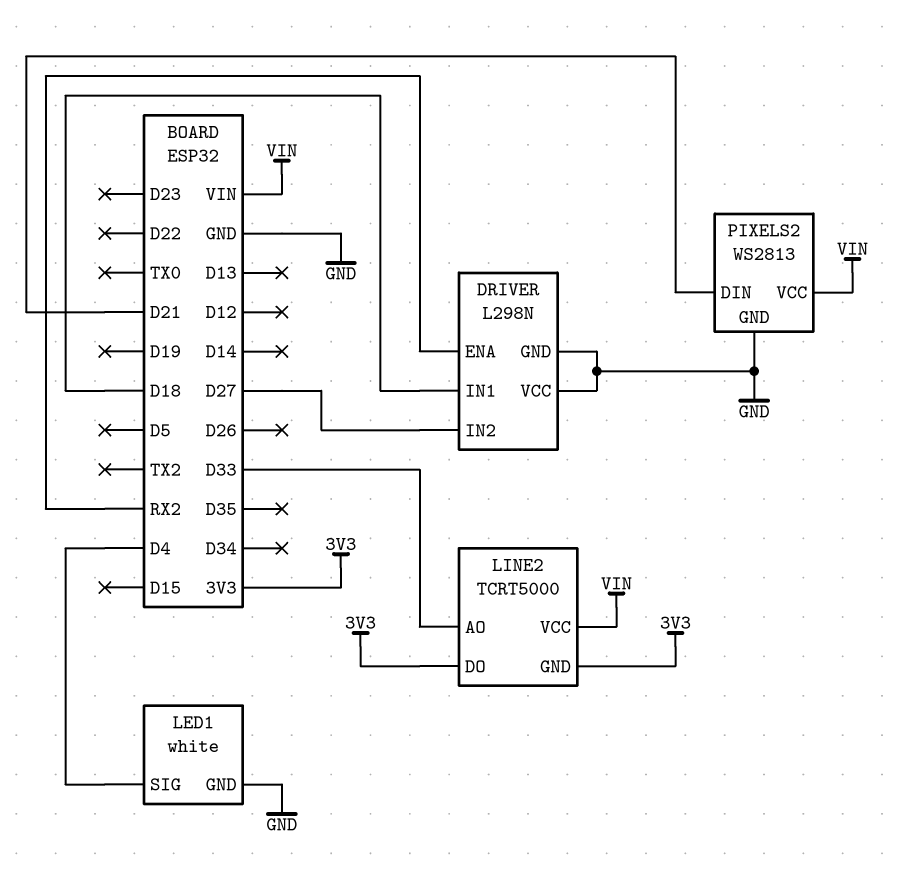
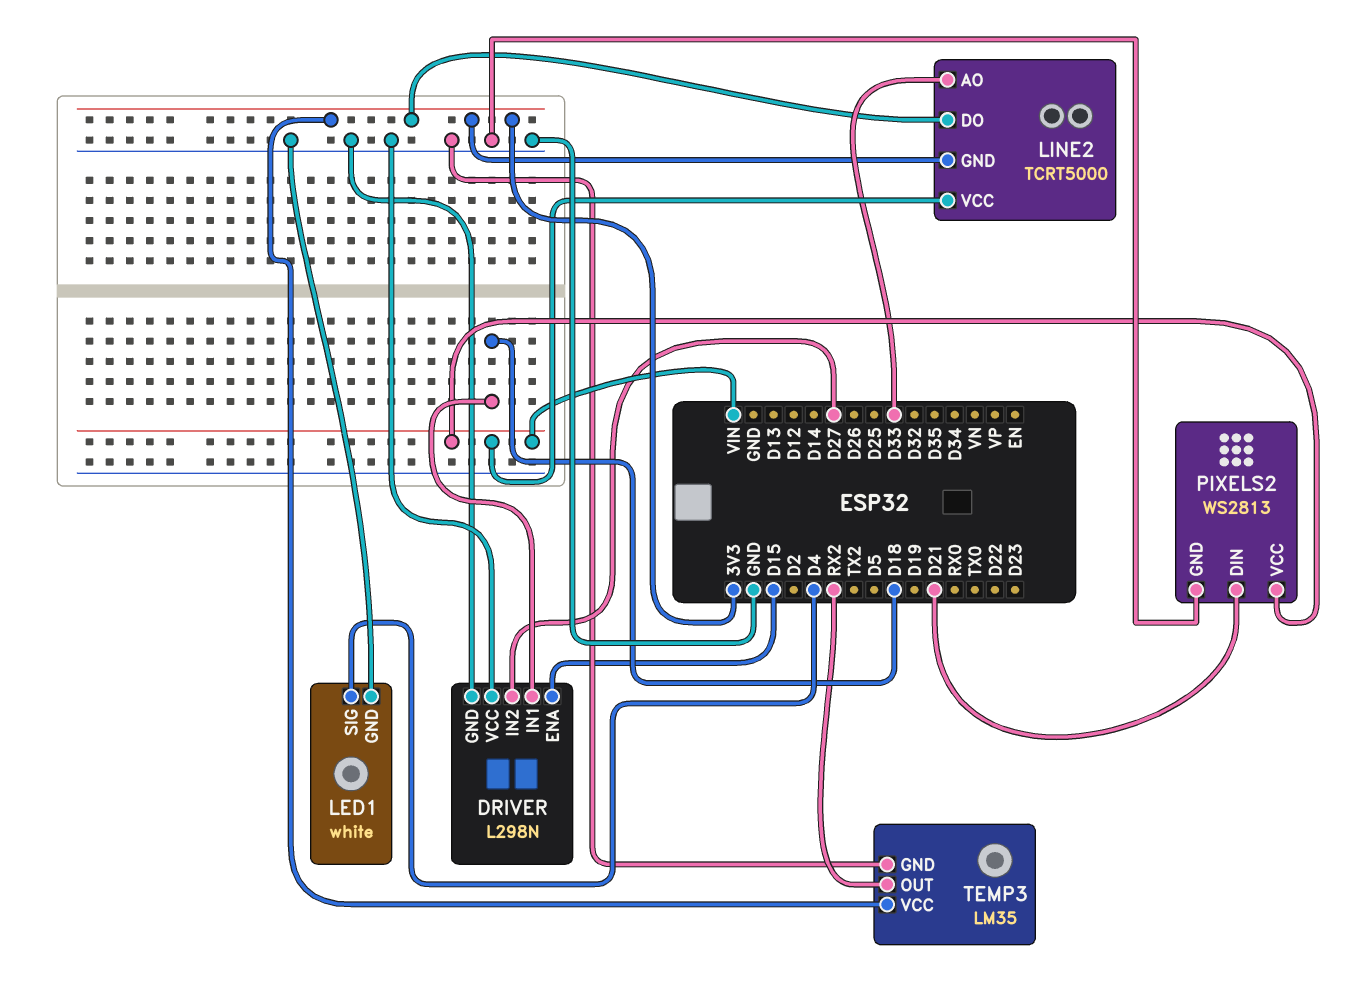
DRIVER pin ENA: RX2 -> D15
TEMP3: none -> LM35
TEMP3 pin GND: none -> GND
TEMP3 pin OUT: none -> RX2
TEMP3 pin VCC: none -> 3V3

